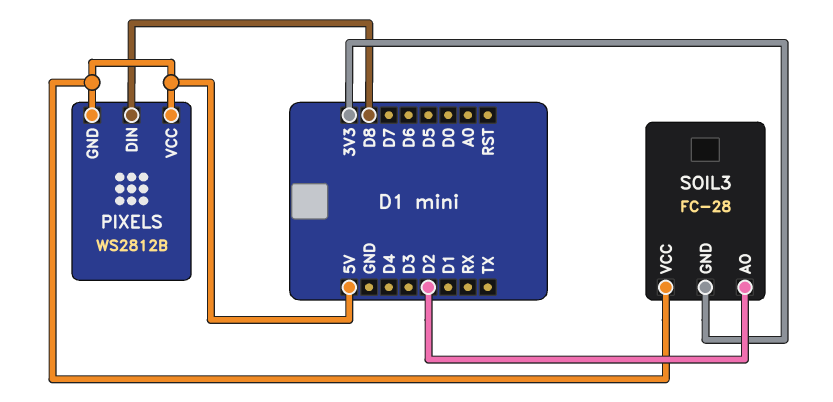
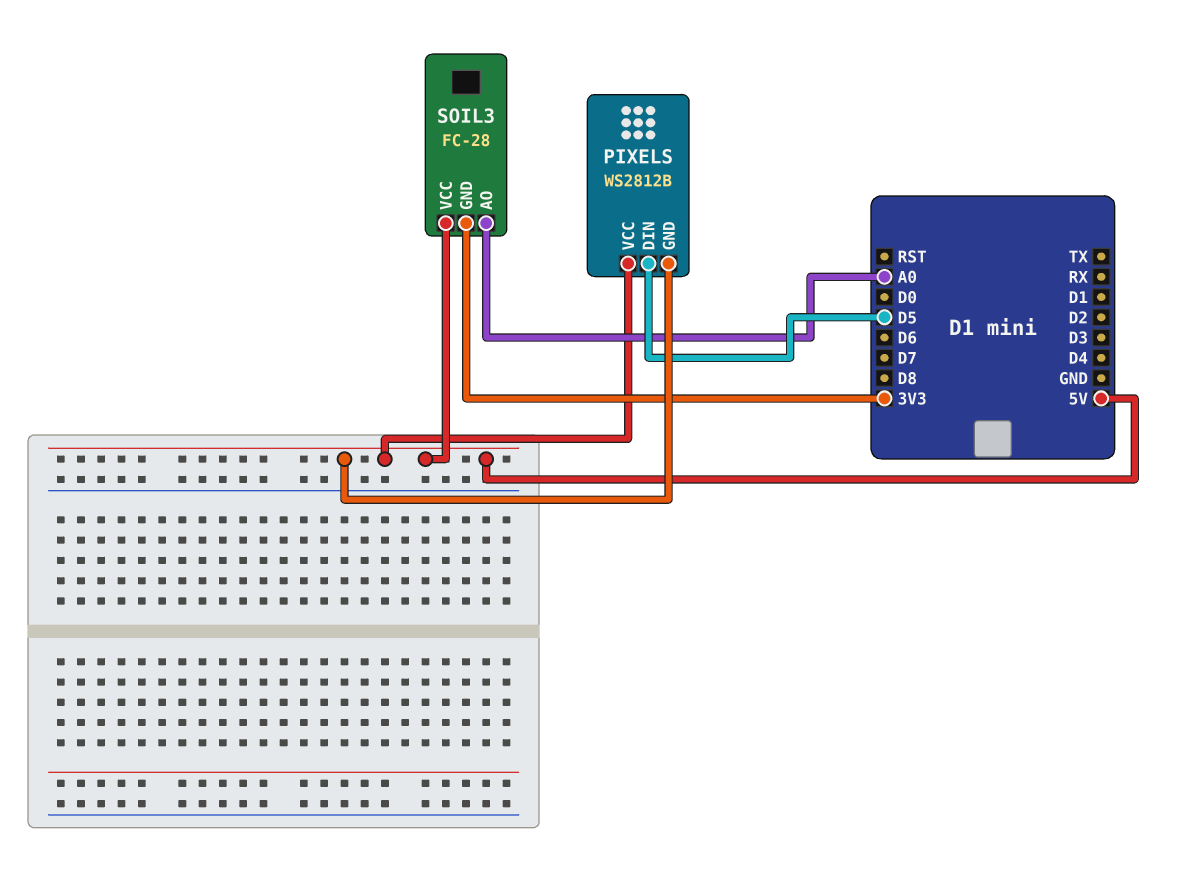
PIXELS pin DIN: D8 -> D5
SOIL3 pin AO: D2 -> A0

